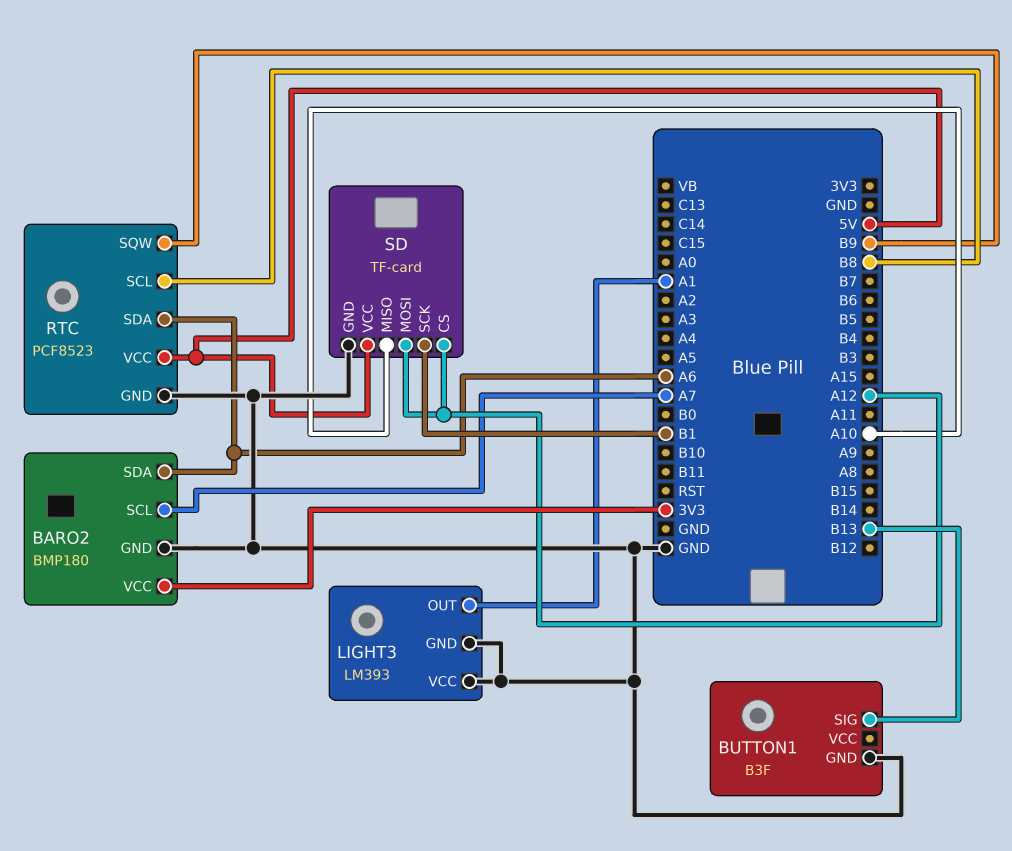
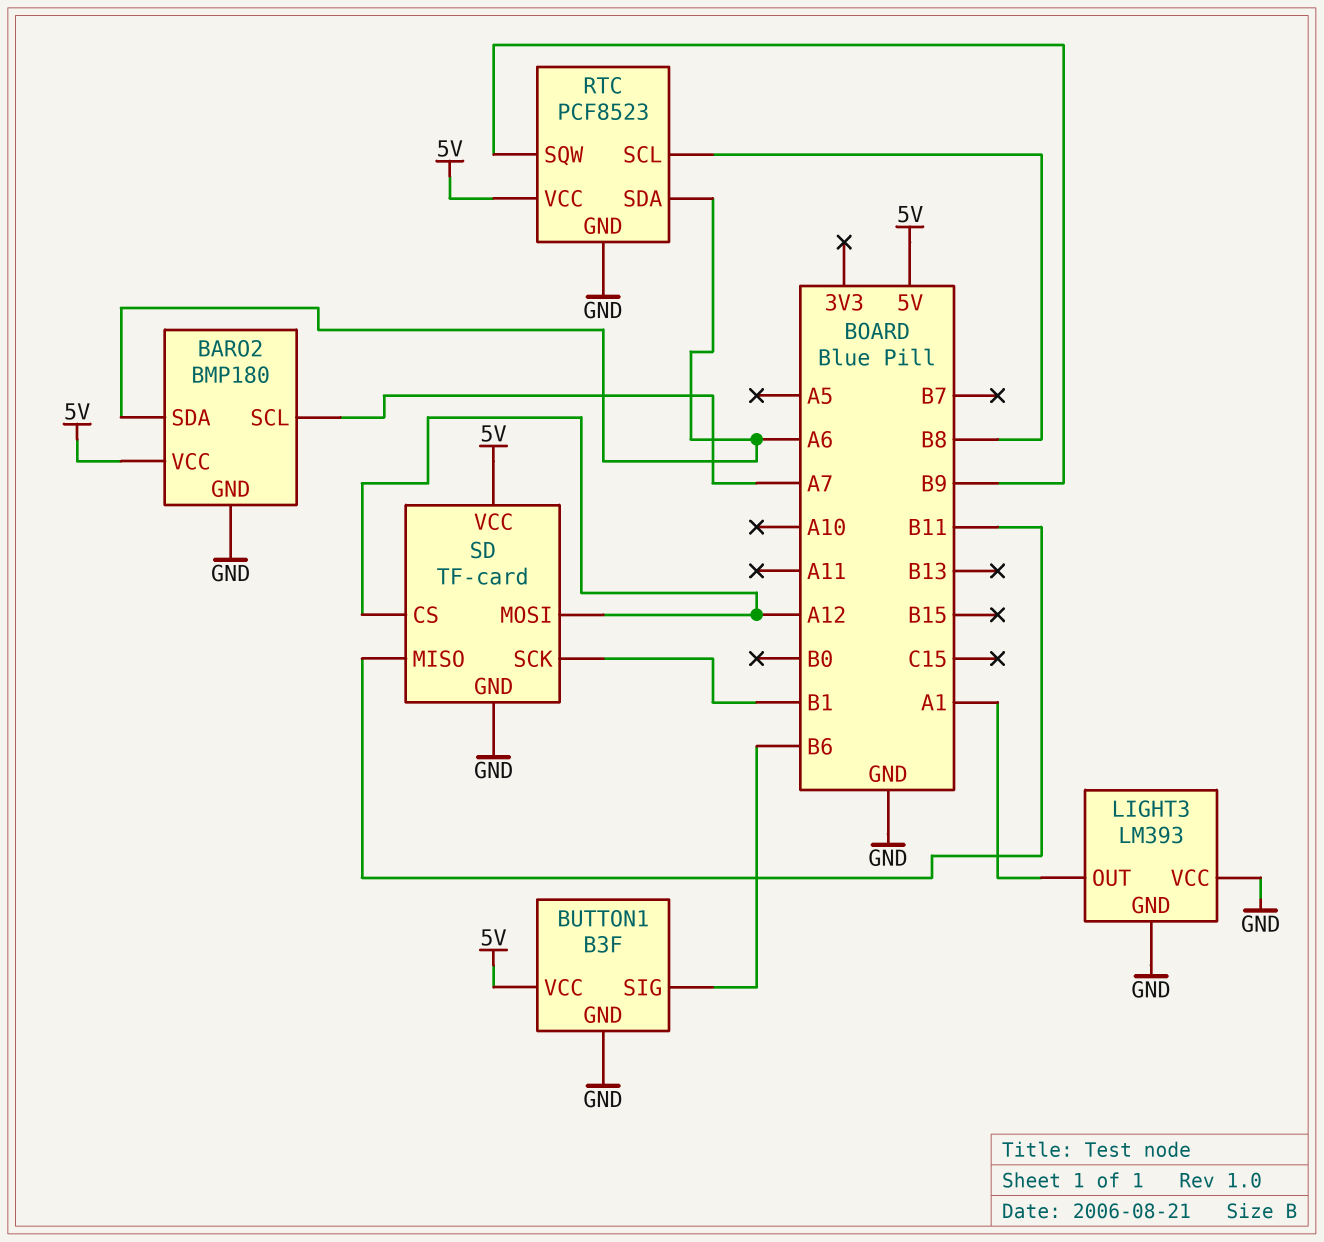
BARO2 pin VCC: 3V3 -> 5V
BUTTON1 pin SIG: B13 -> B6
BUTTON1 pin VCC: none -> 5V
SD pin MISO: A10 -> B11

